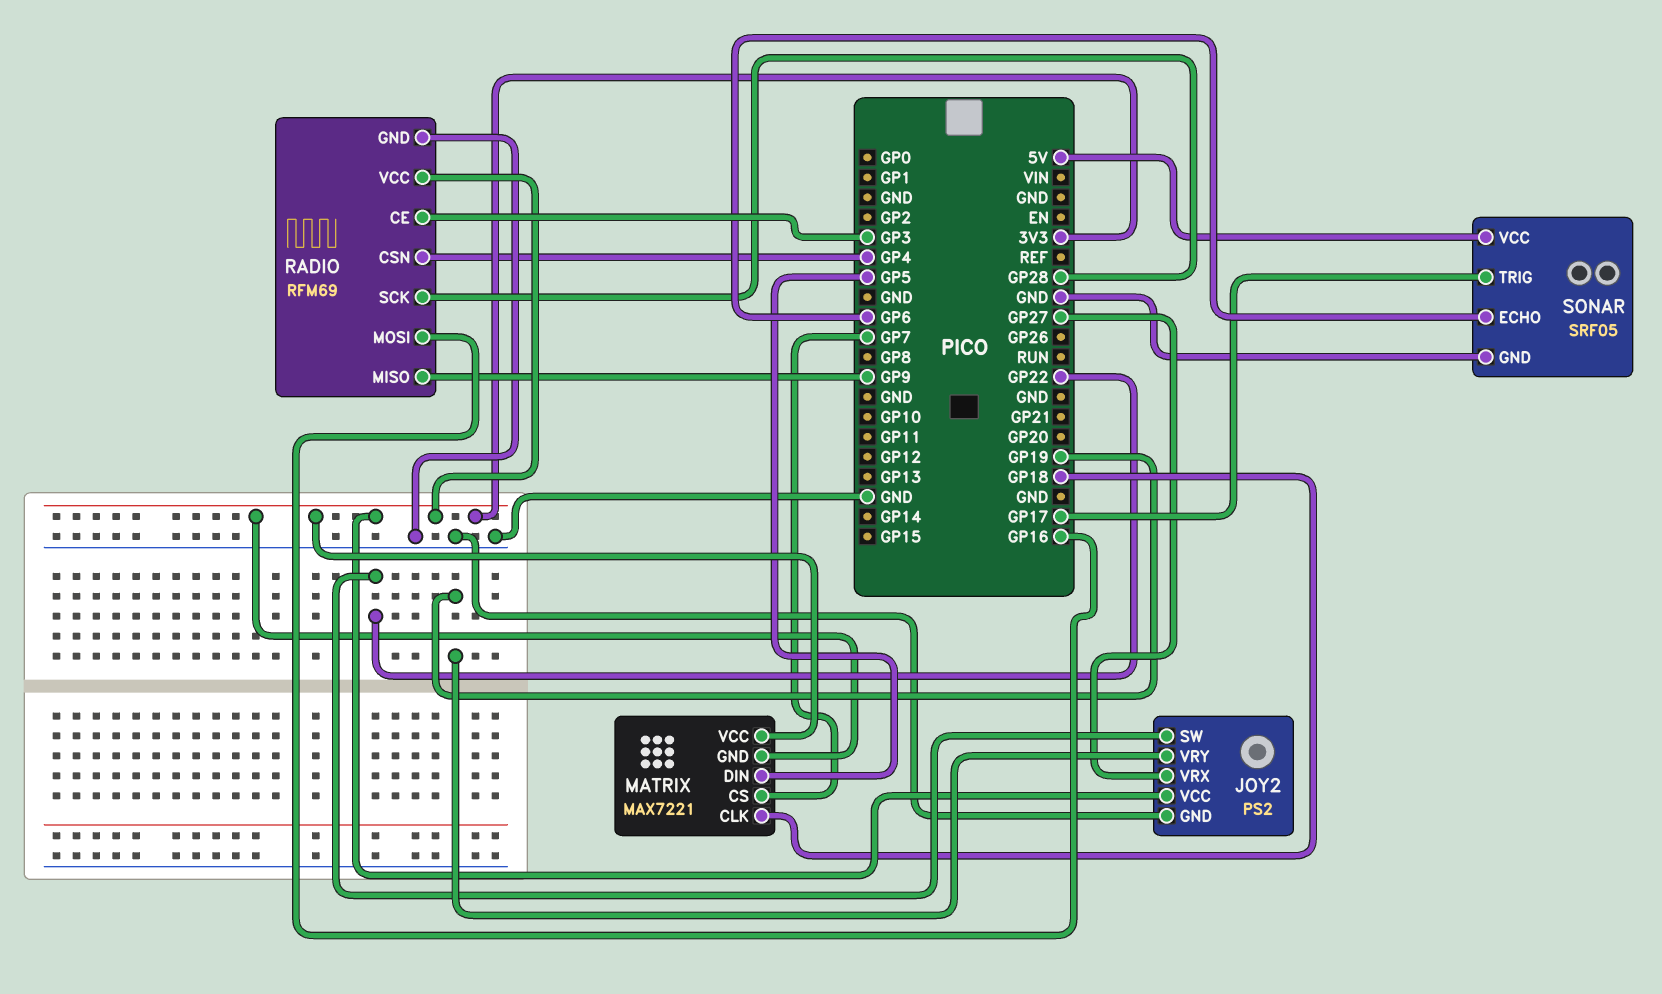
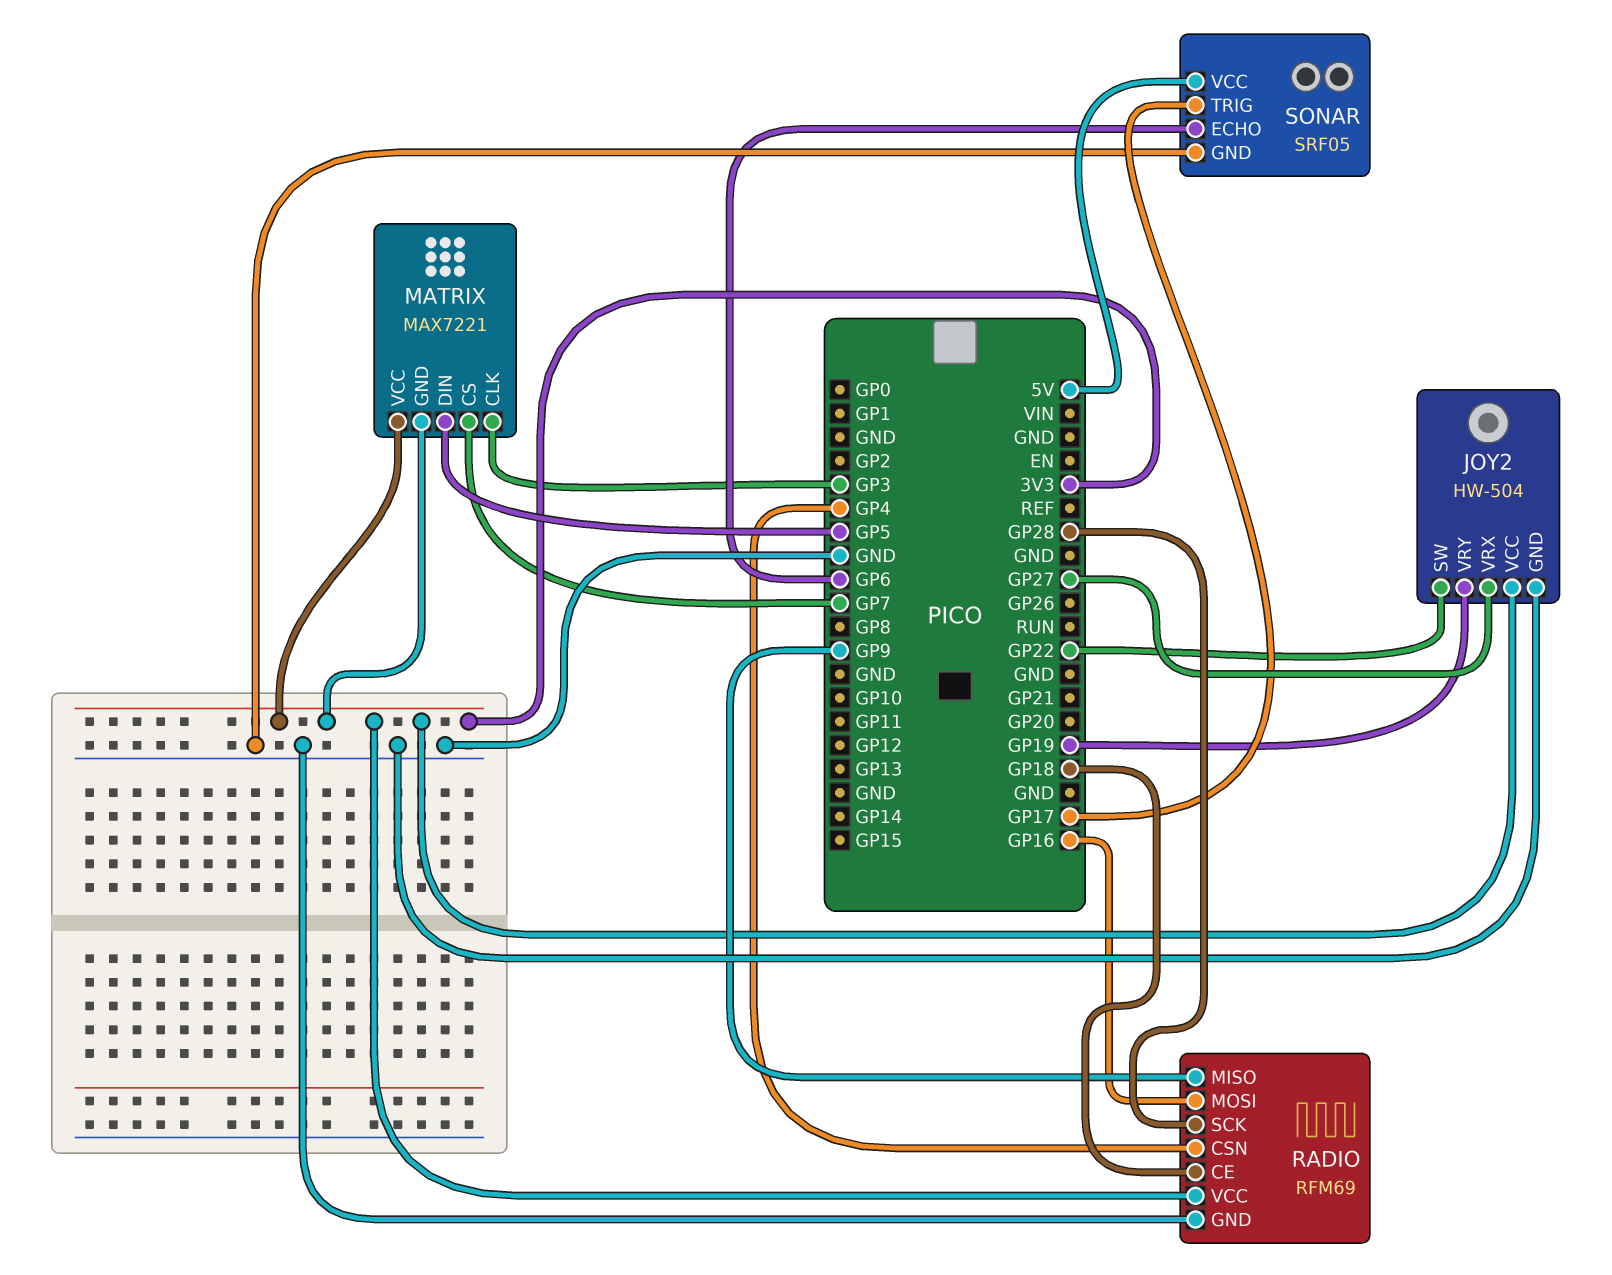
JOY2: PS2 -> HW-504
MATRIX pin CLK: GP18 -> GP3
RADIO pin CE: GP3 -> GP18

